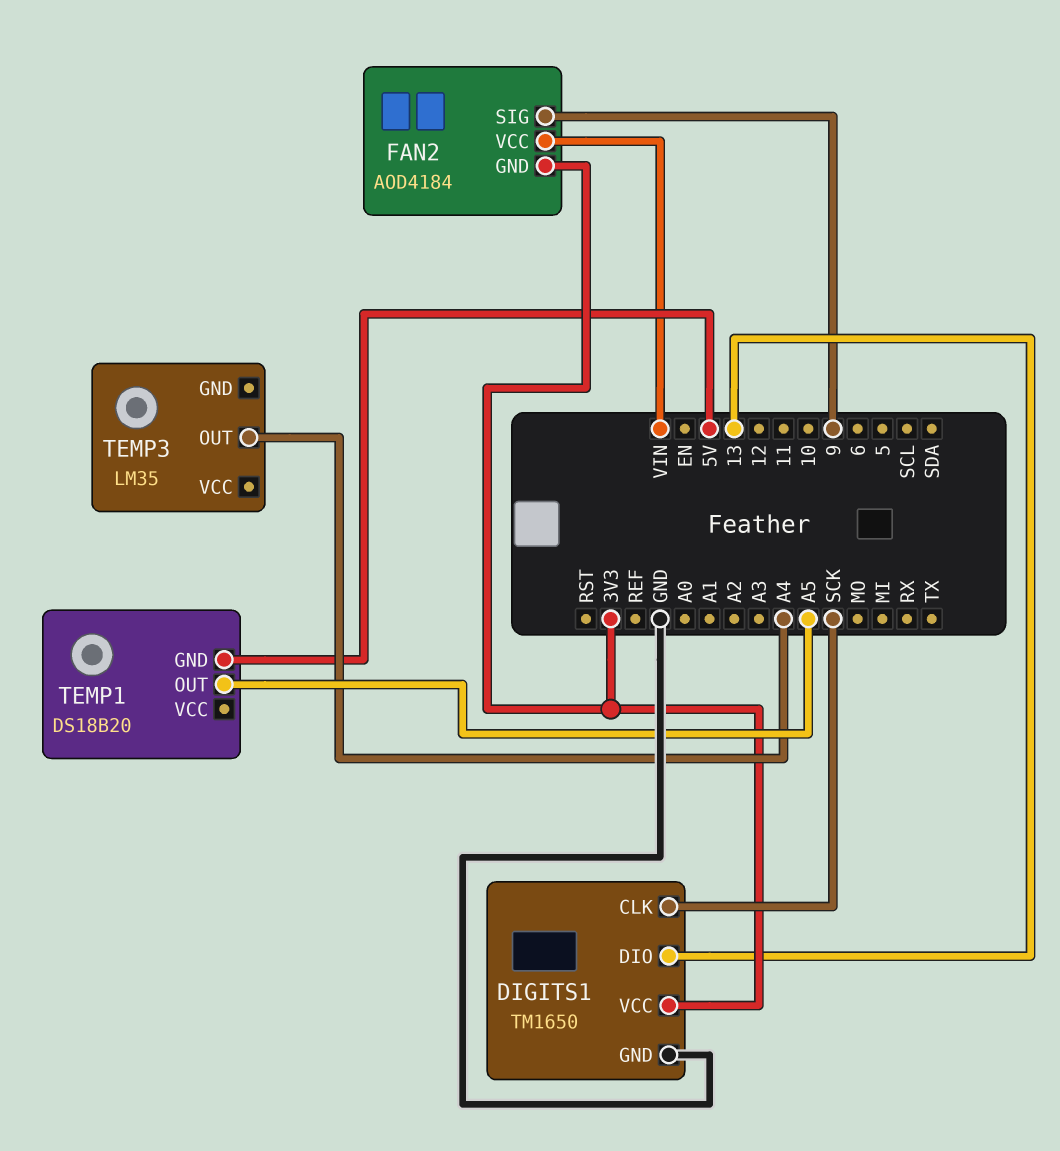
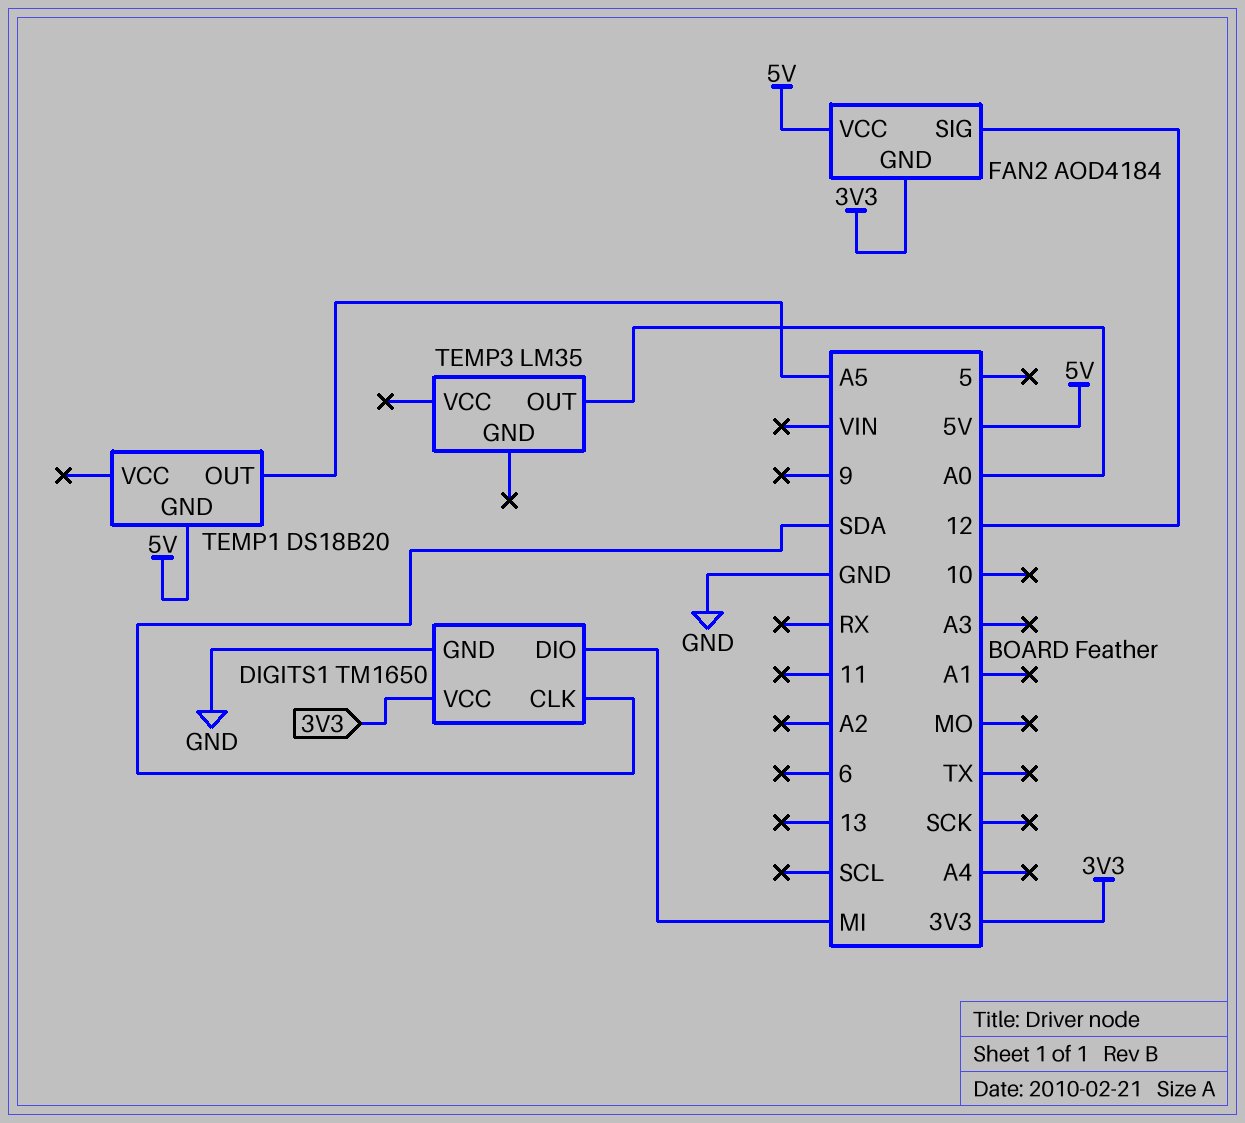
DIGITS1 pin CLK: SCK -> SDA
DIGITS1 pin DIO: 13 -> MI
FAN2 pin SIG: 9 -> 12
FAN2 pin VCC: VIN -> 5V
TEMP3 pin OUT: A4 -> A0

